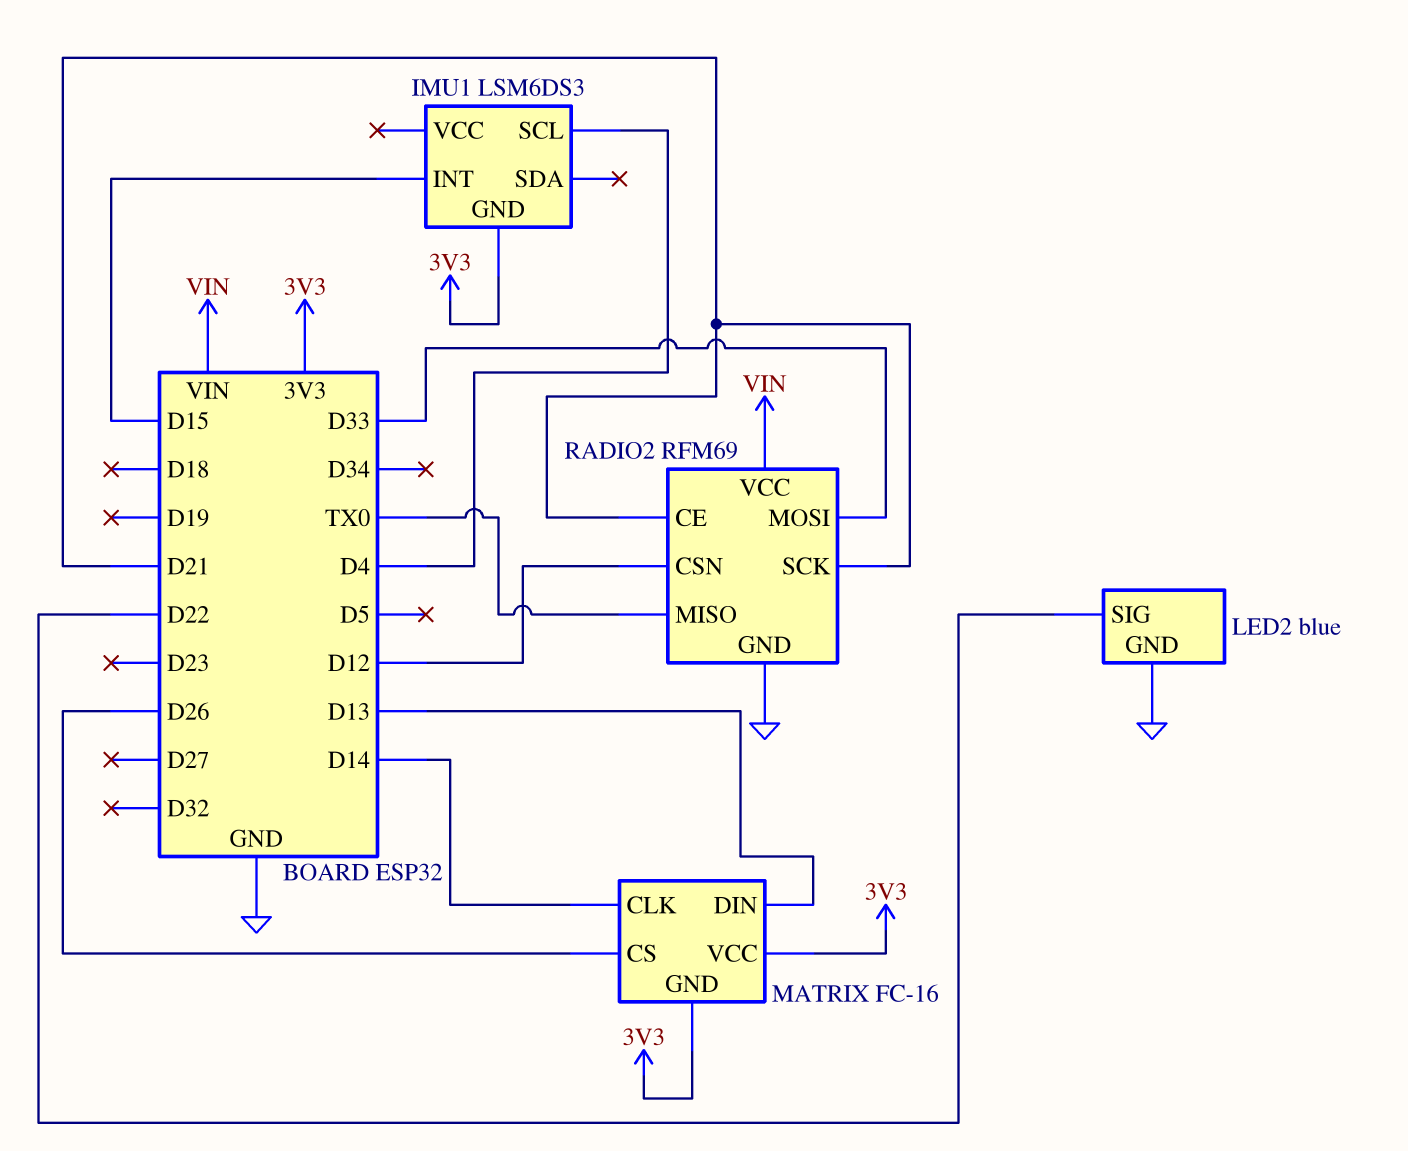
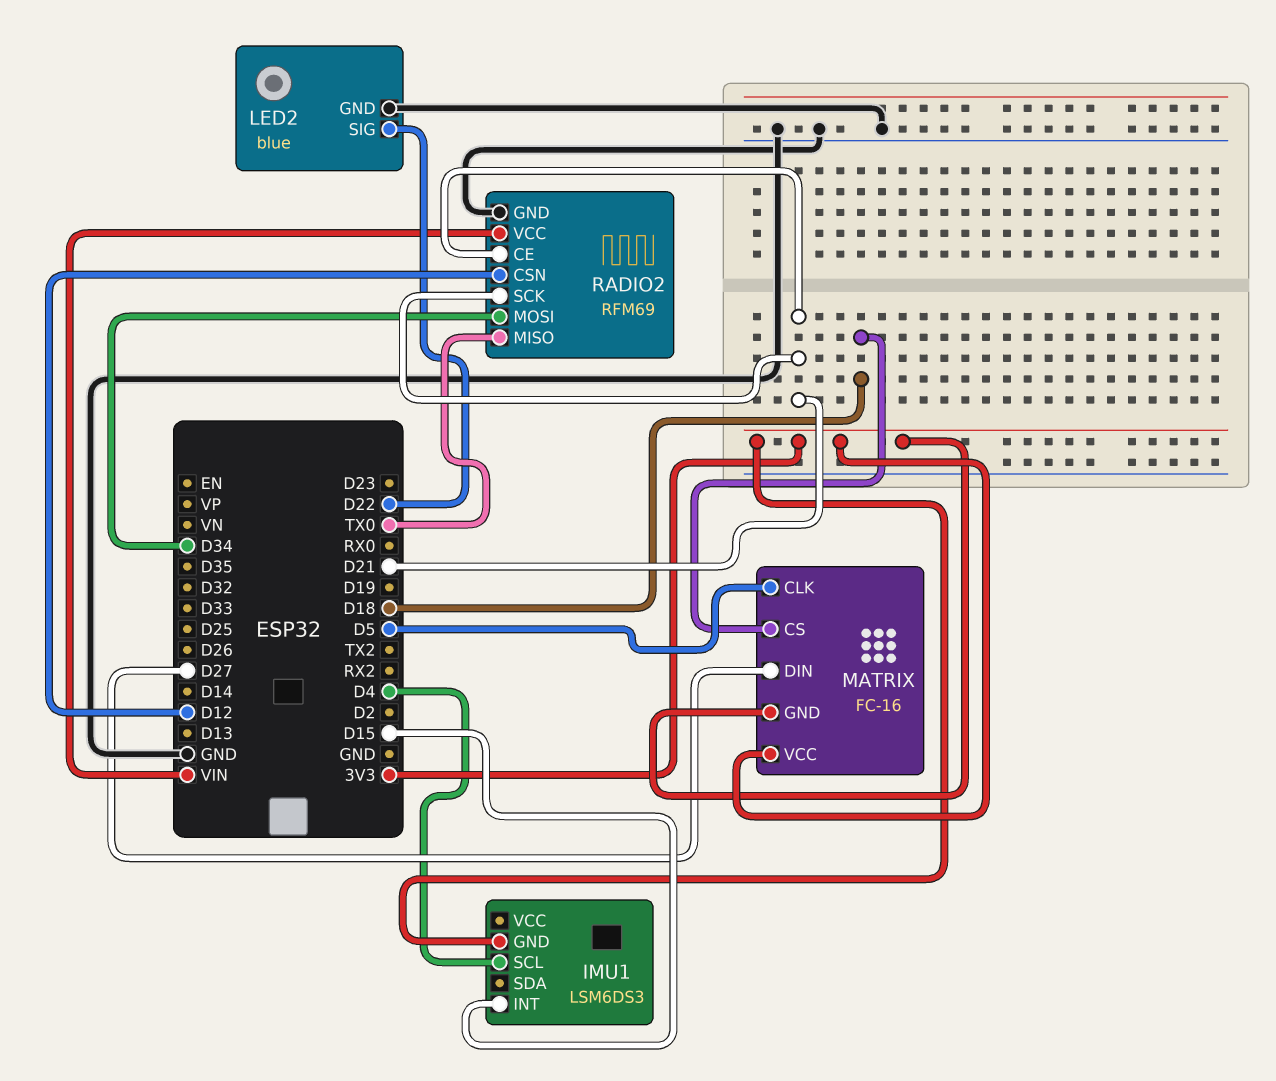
MATRIX pin CLK: D14 -> D5
MATRIX pin CS: D26 -> D18
MATRIX pin DIN: D13 -> D27
RADIO2 pin MOSI: D33 -> D34

